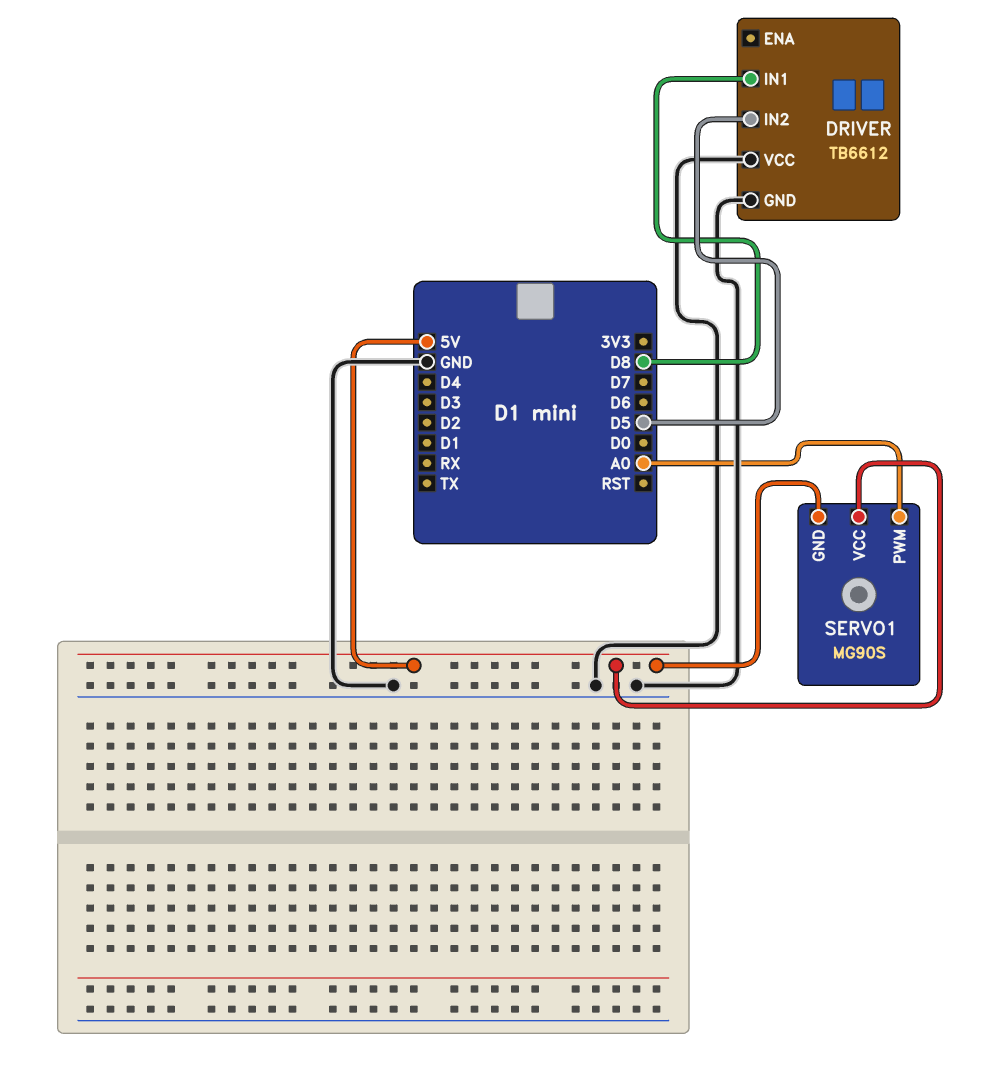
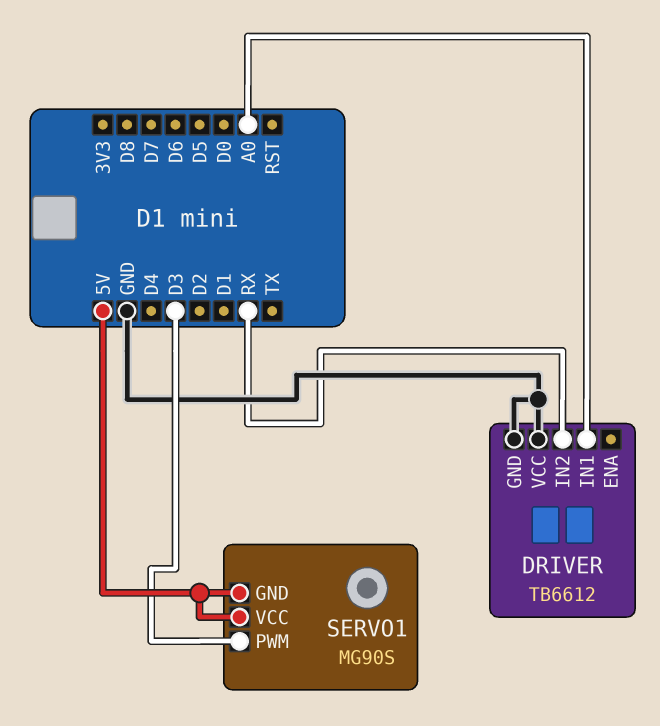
DRIVER pin IN1: D8 -> A0
DRIVER pin IN2: D5 -> RX
SERVO1 pin PWM: A0 -> D3

